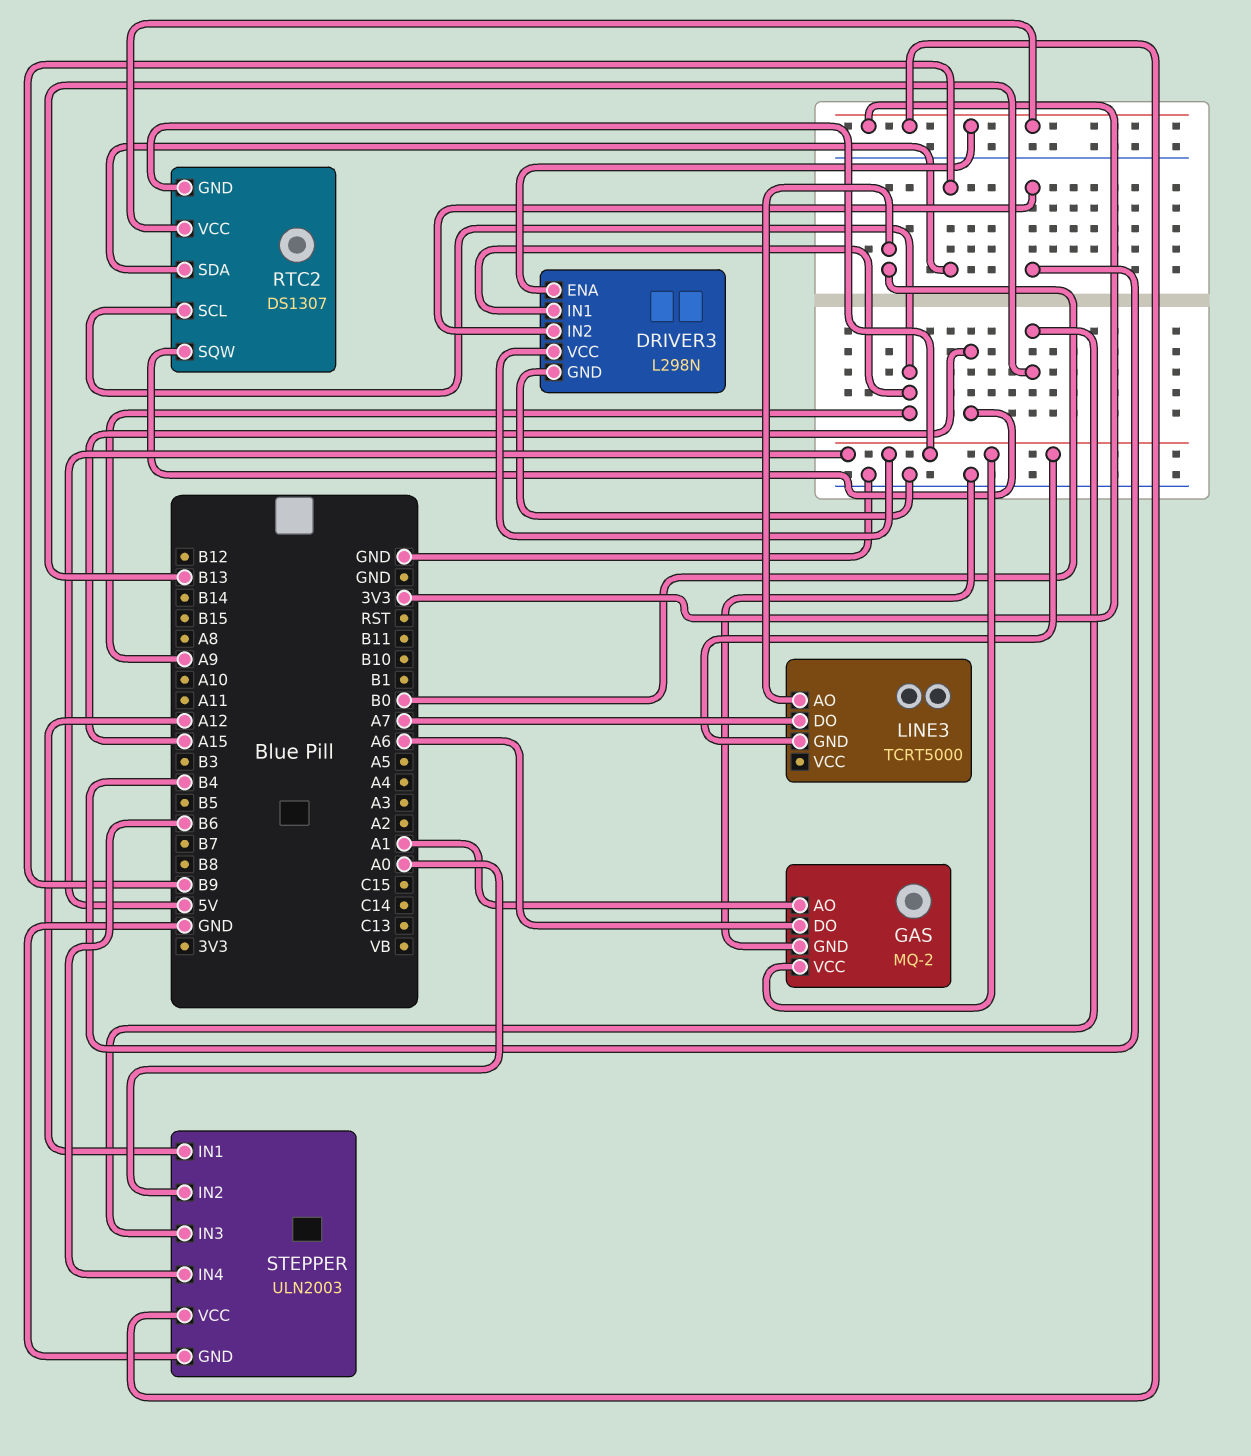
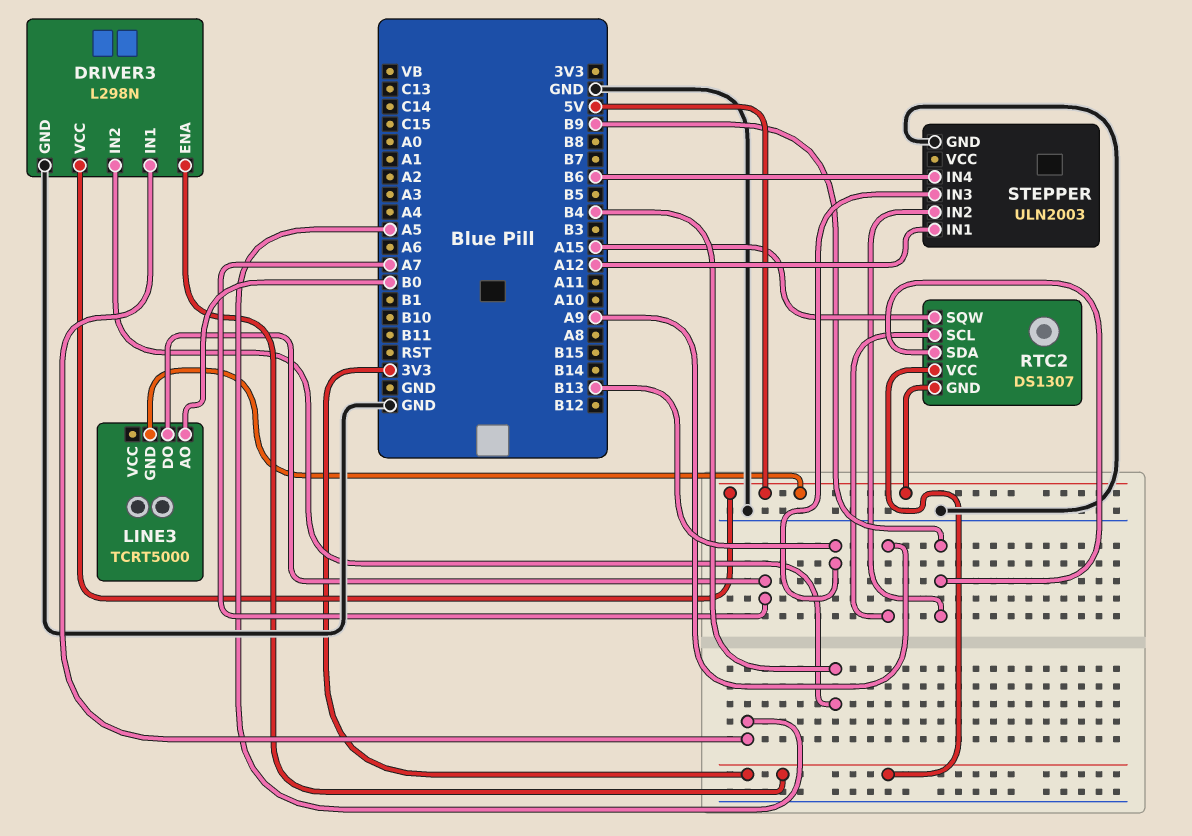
DRIVER3 pin IN1: A9 -> A5
GAS: MQ-2 -> none
GAS pin AO: A1 -> none
GAS pin DO: A6 -> none
GAS pin GND: GND -> none
GAS pin VCC: 5V -> none
STEPPER pin IN2: A0 -> B9
STEPPER pin VCC: 3V3 -> none

